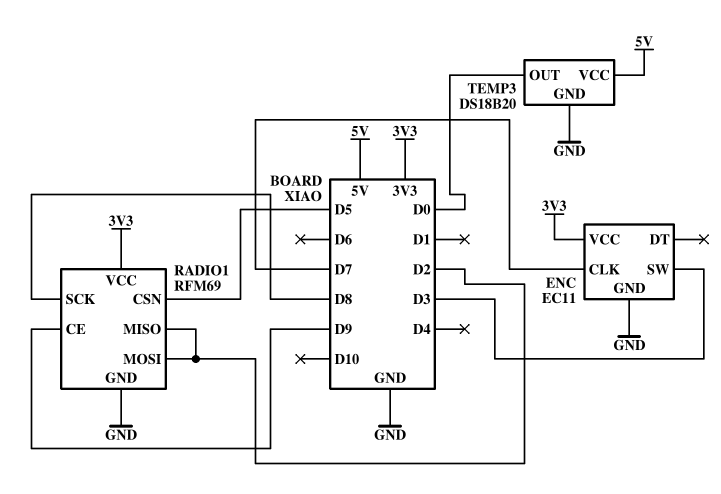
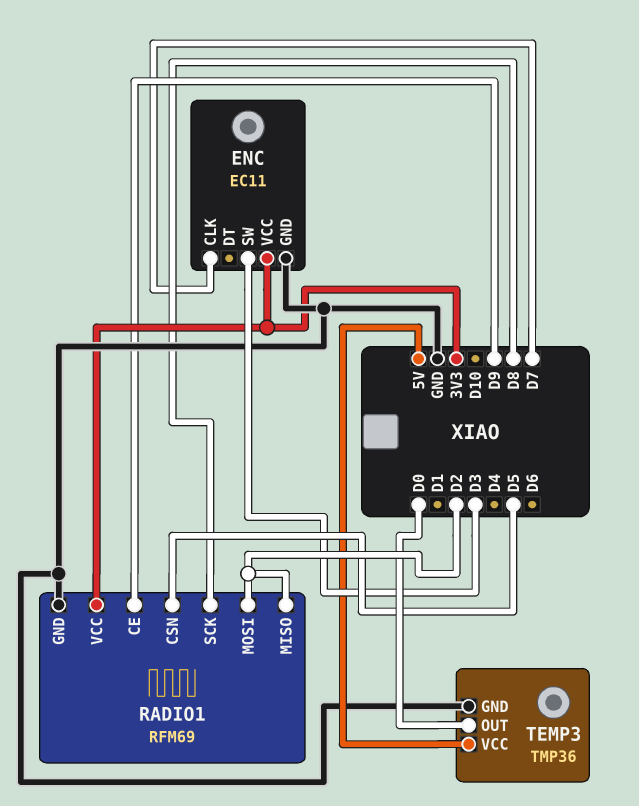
TEMP3: DS18B20 -> TMP36

